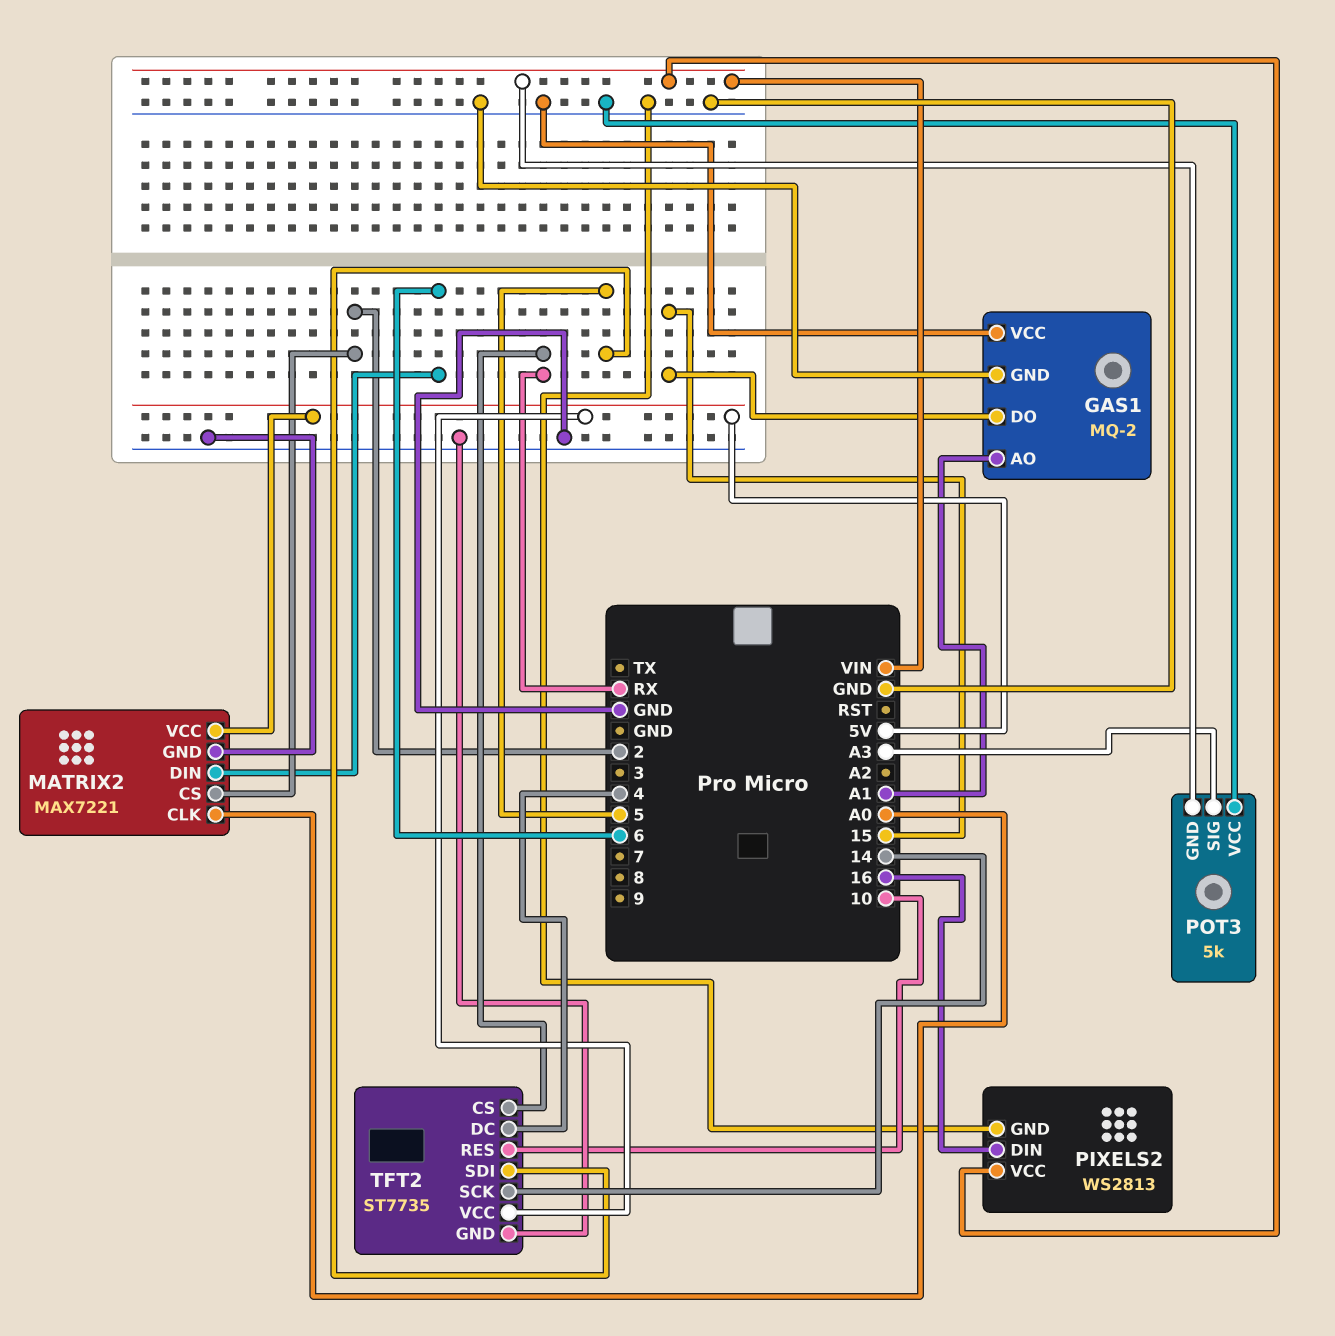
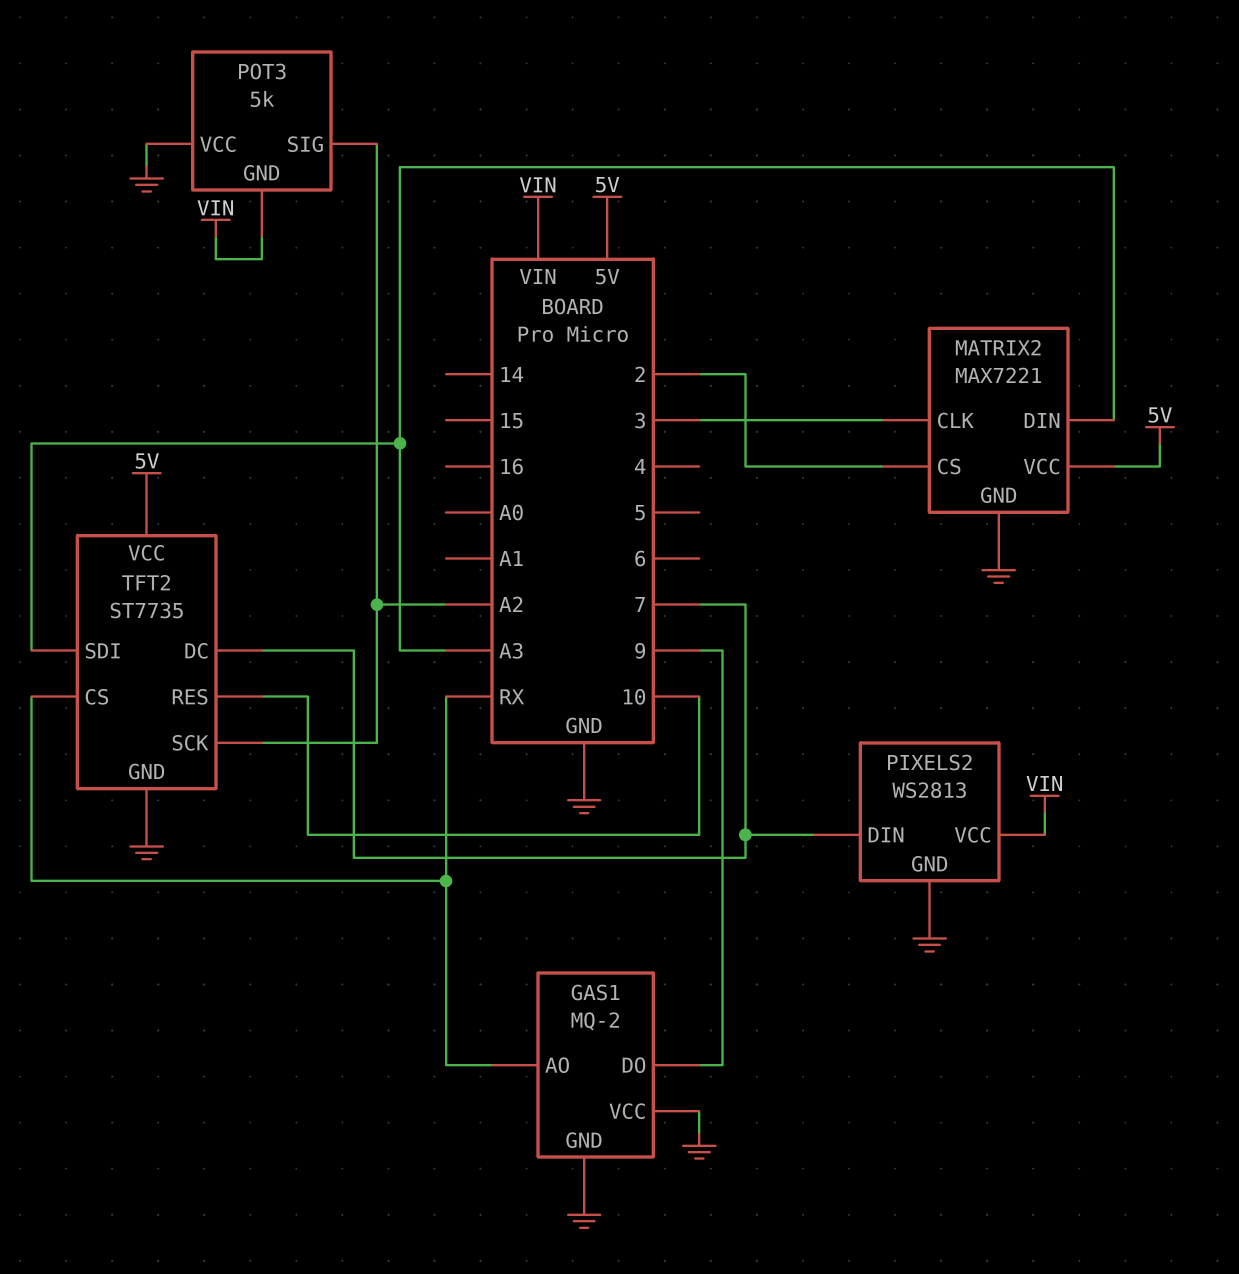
GAS1 pin AO: A1 -> RX
GAS1 pin DO: 15 -> 9
MATRIX2 pin CLK: A0 -> 3
MATRIX2 pin DIN: 6 -> A3
PIXELS2 pin DIN: 16 -> 7
POT3 pin SIG: A3 -> A2
TFT2 pin DC: 4 -> 7
TFT2 pin SCK: 14 -> A2
TFT2 pin SDI: 5 -> A3

